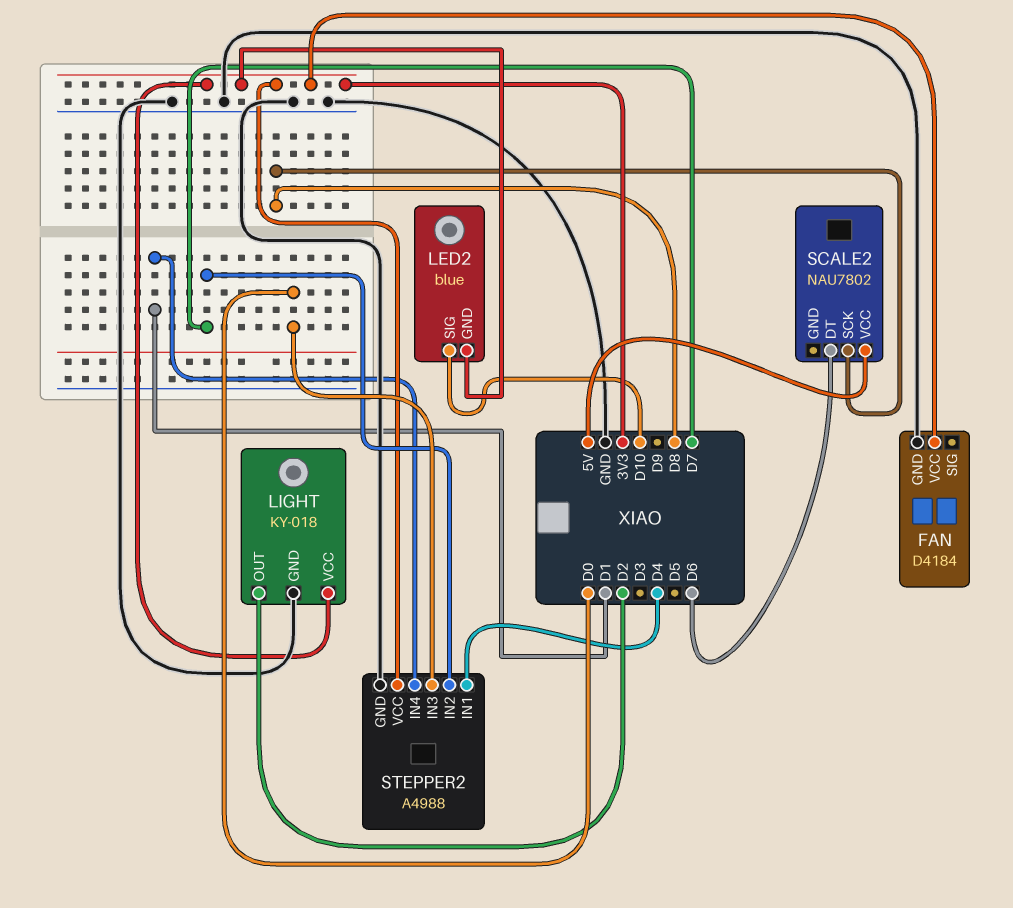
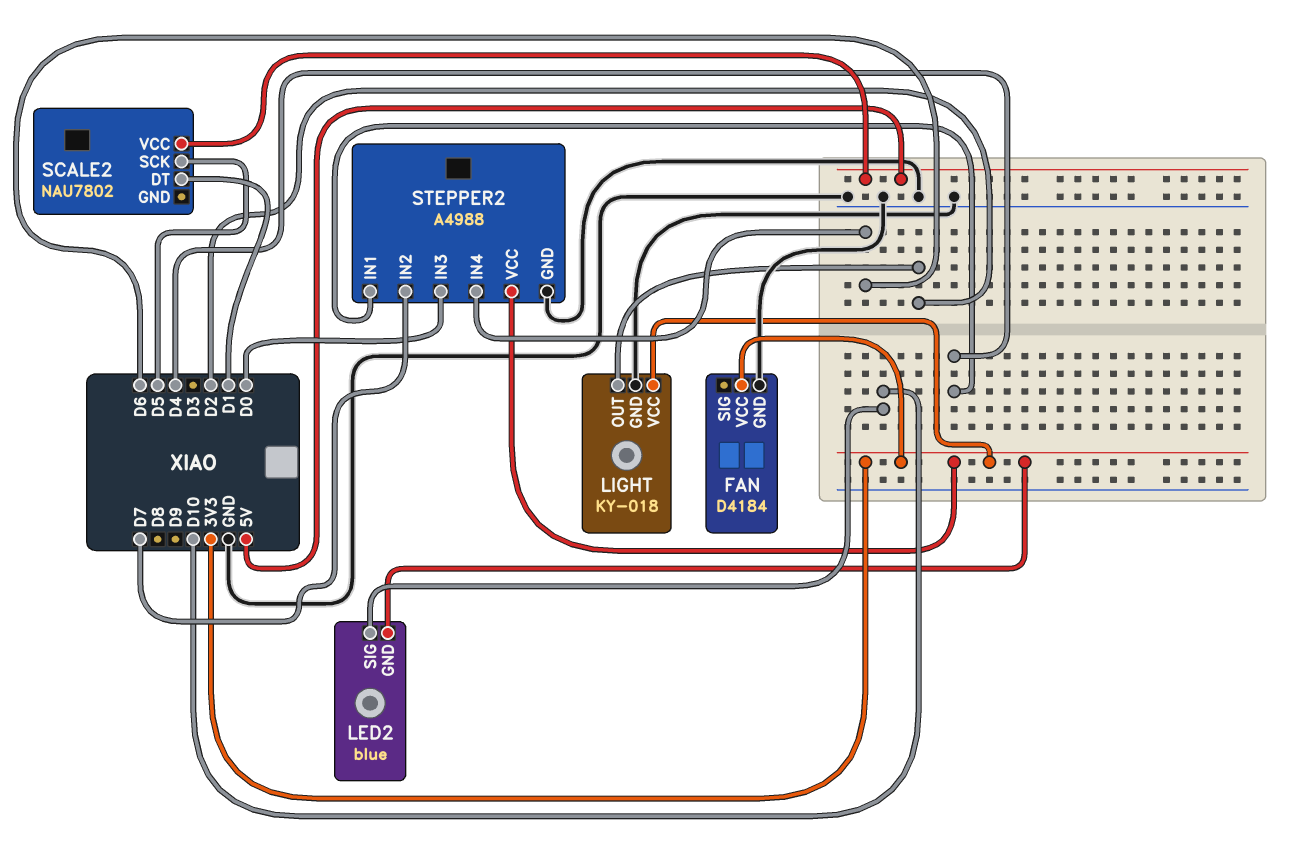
SCALE2 pin DT: D6 -> D1
SCALE2 pin SCK: D8 -> D5
STEPPER2 pin IN4: D1 -> D6

